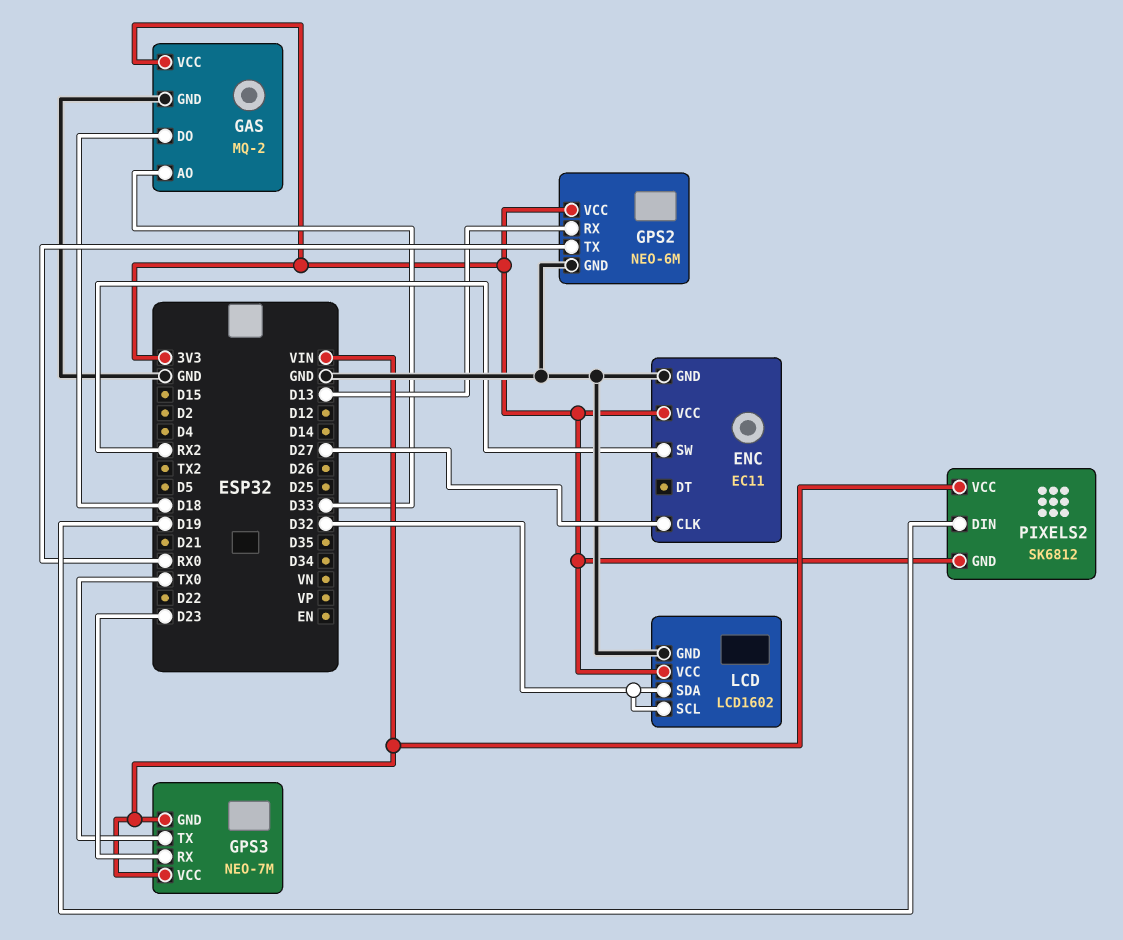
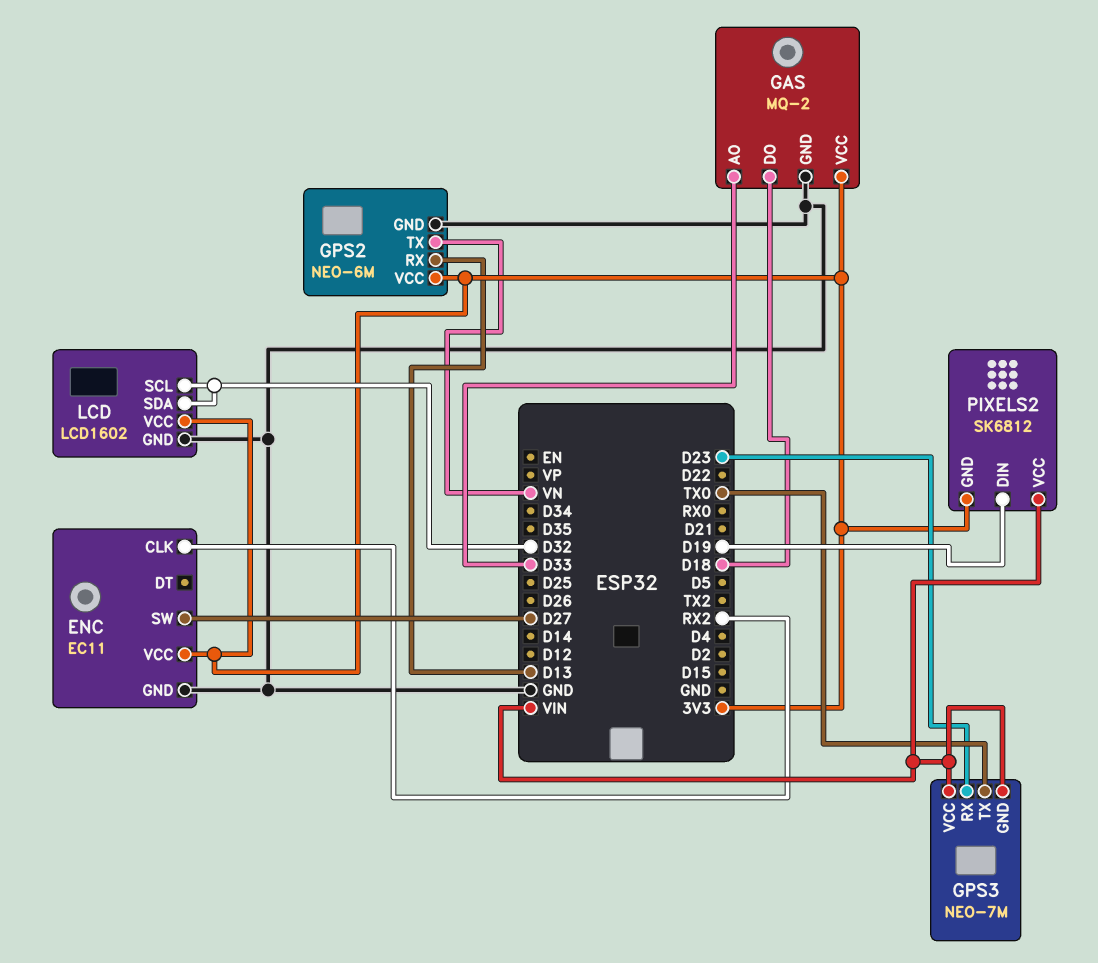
ENC pin CLK: D27 -> RX2
ENC pin SW: RX2 -> D27
GPS2 pin TX: RX0 -> VN

